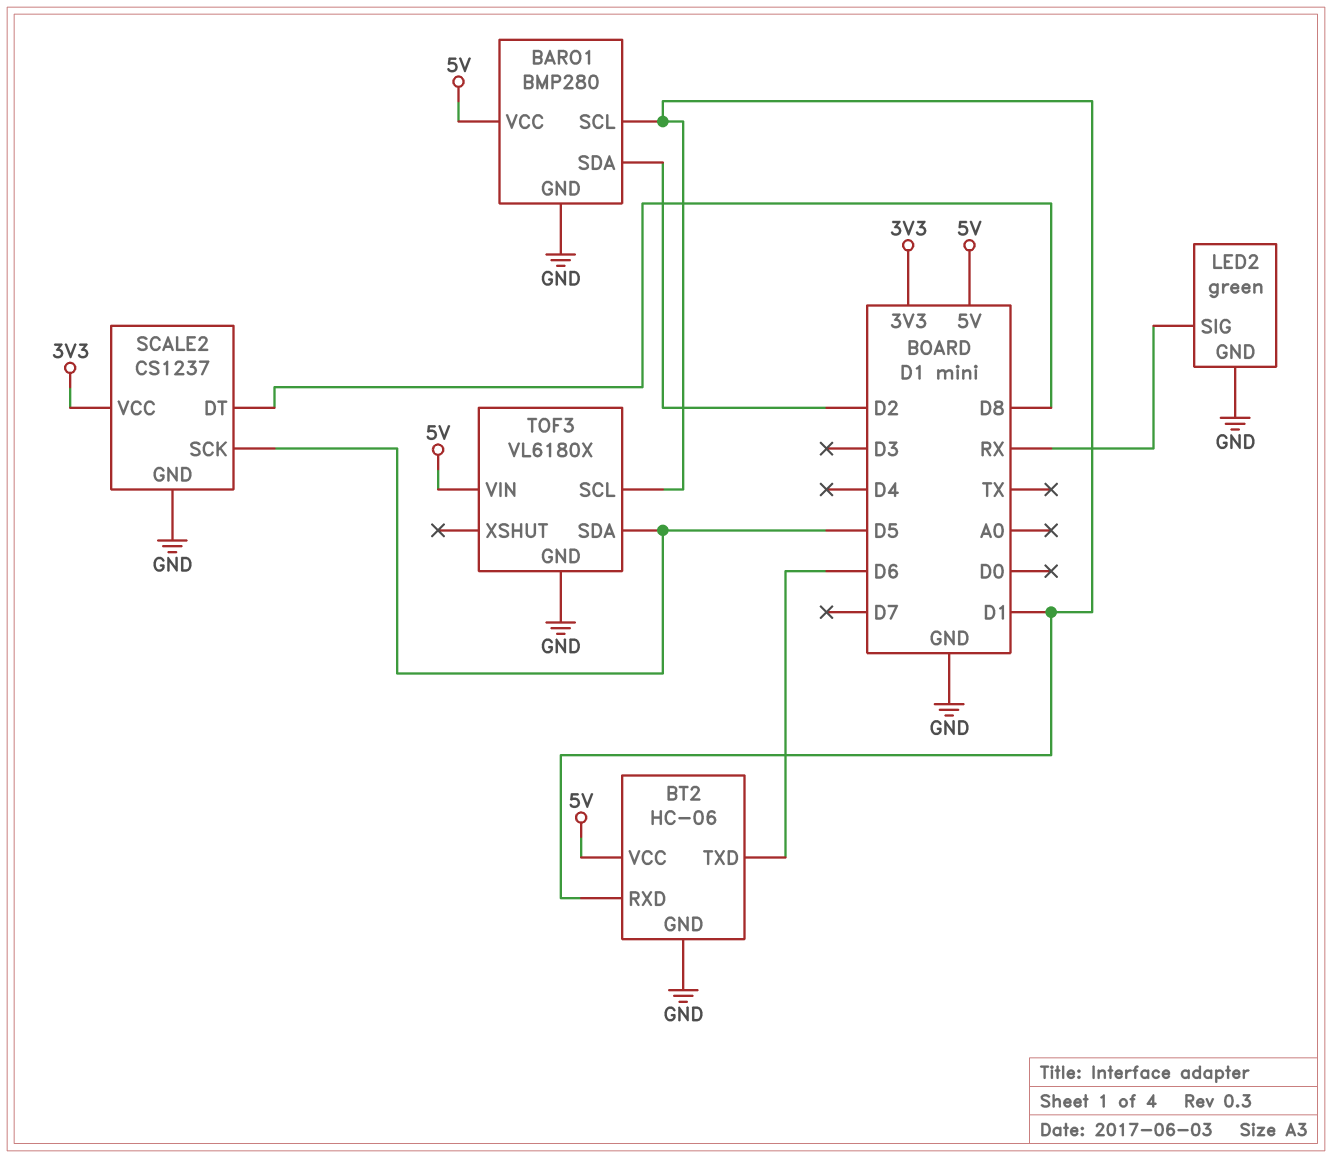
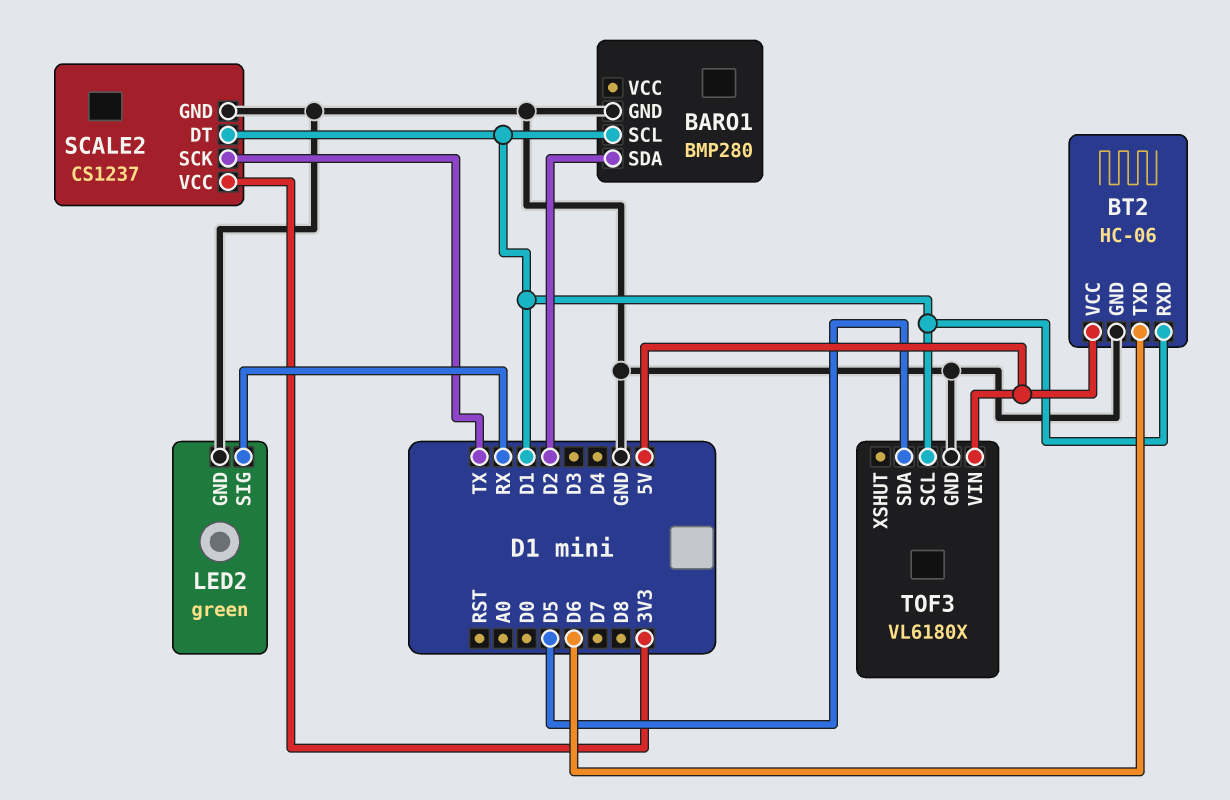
BARO1 pin VCC: 5V -> none
SCALE2 pin DT: D8 -> D1
SCALE2 pin SCK: D5 -> TX

